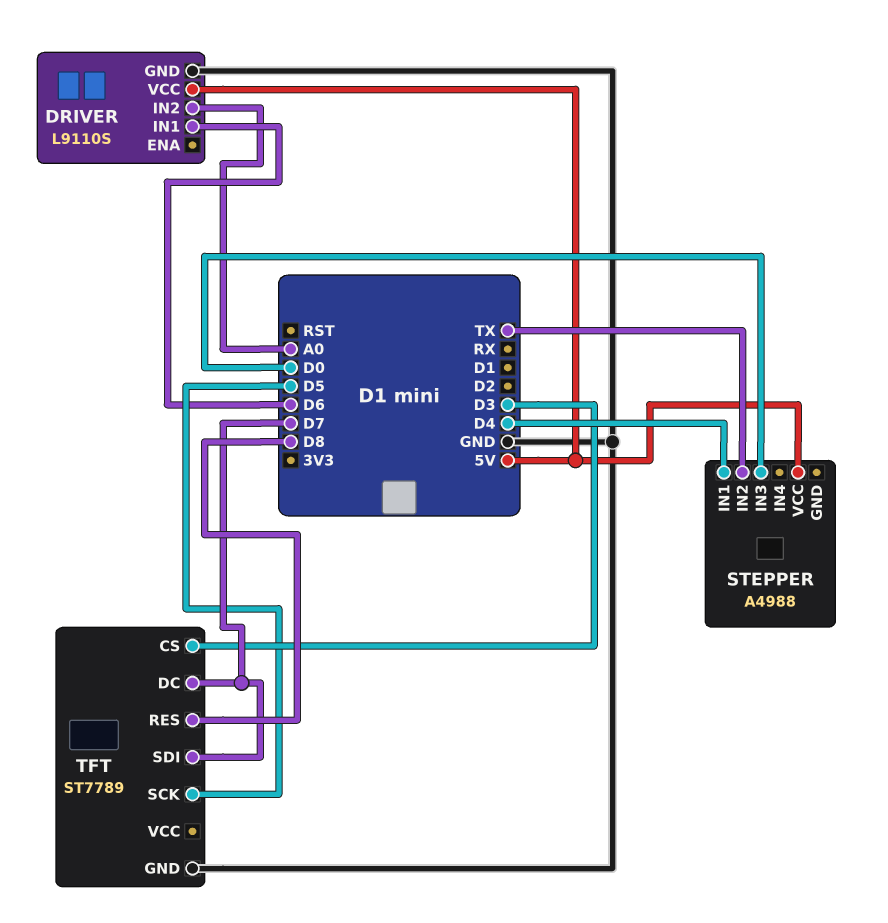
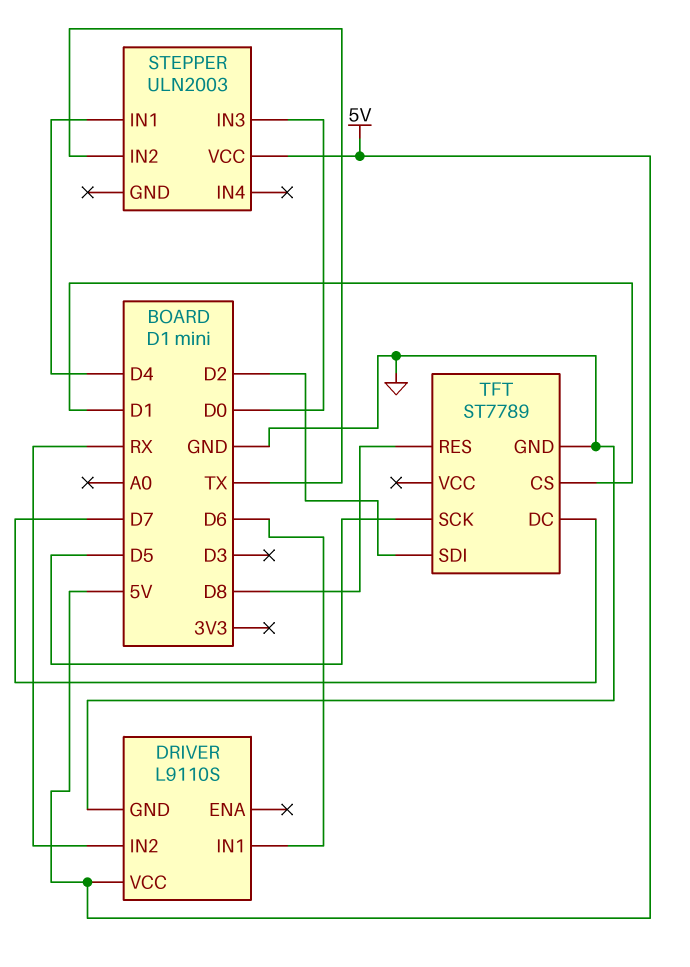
DRIVER pin IN2: A0 -> RX
STEPPER: A4988 -> ULN2003
TFT pin CS: D3 -> D1
TFT pin SDI: D7 -> D2

